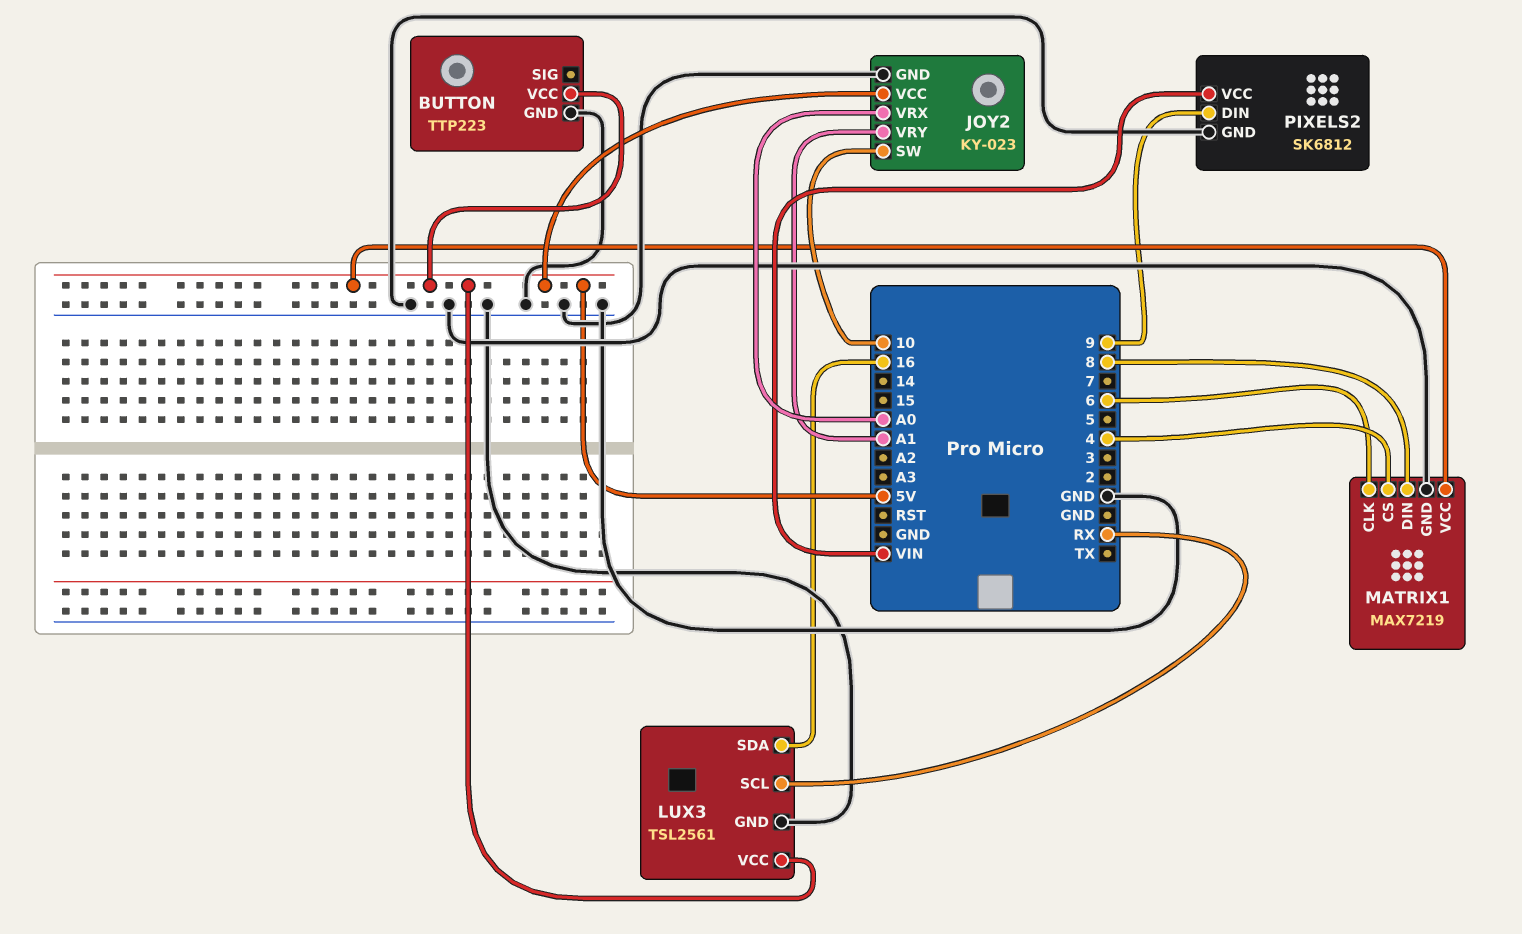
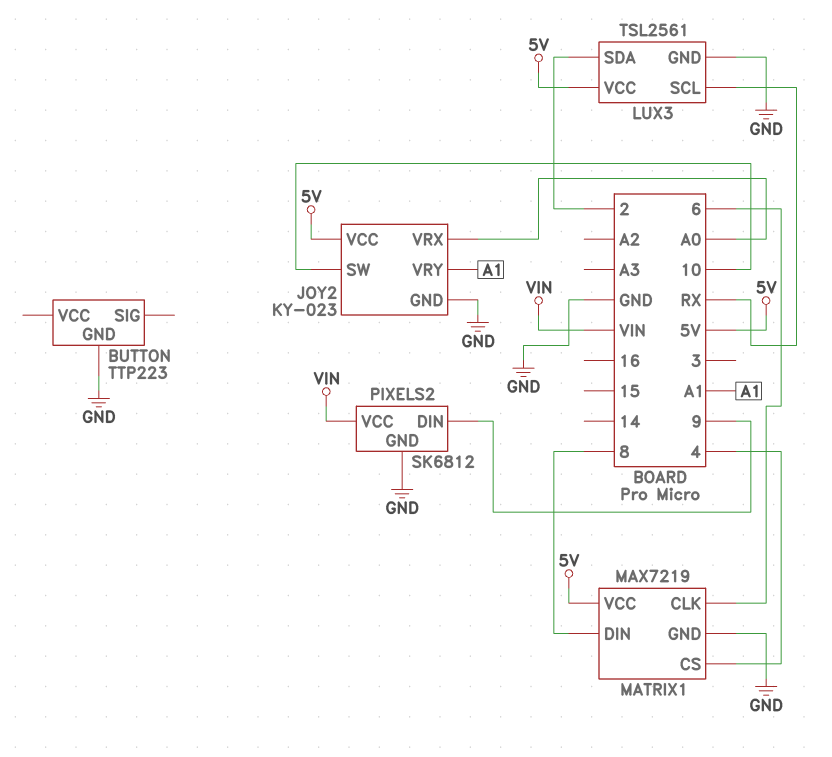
BUTTON pin VCC: 5V -> none
LUX3 pin SDA: 16 -> 2

